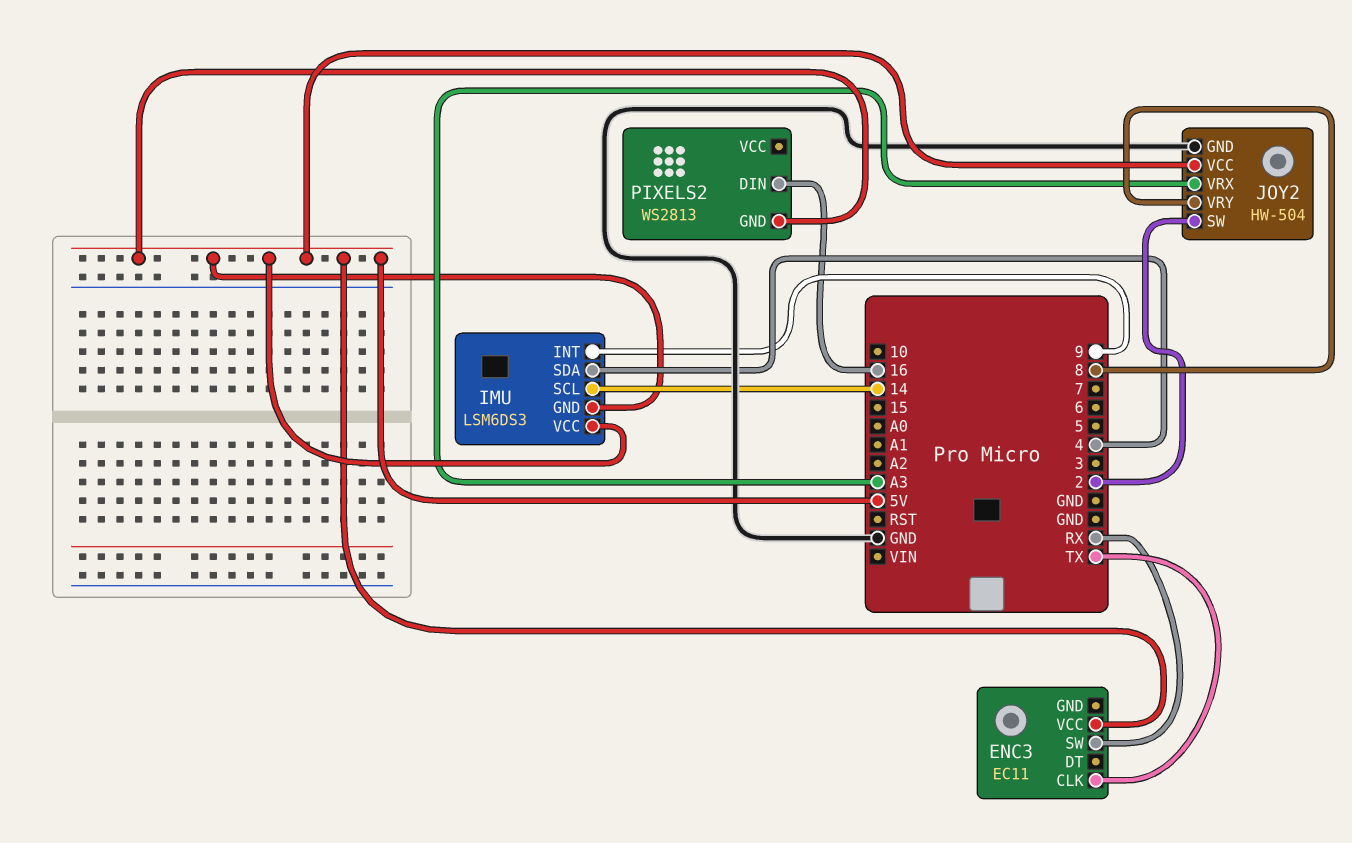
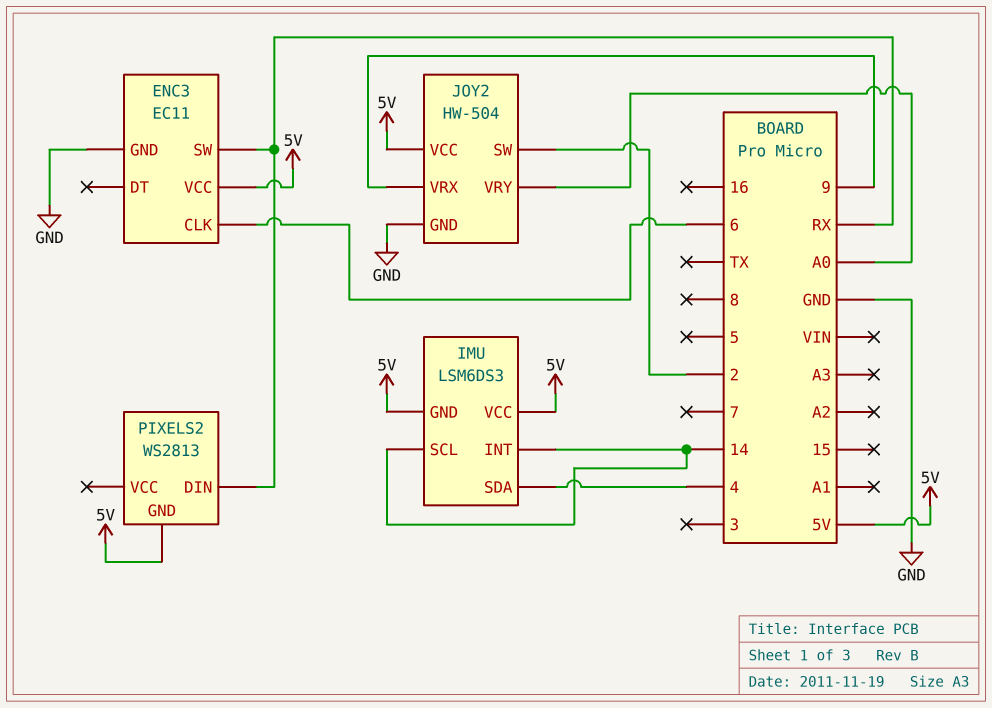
ENC3 pin CLK: TX -> 6
ENC3 pin GND: none -> GND
IMU pin INT: 9 -> 14
JOY2 pin VRX: A3 -> 9
JOY2 pin VRY: 8 -> A0
PIXELS2 pin DIN: 16 -> RX

